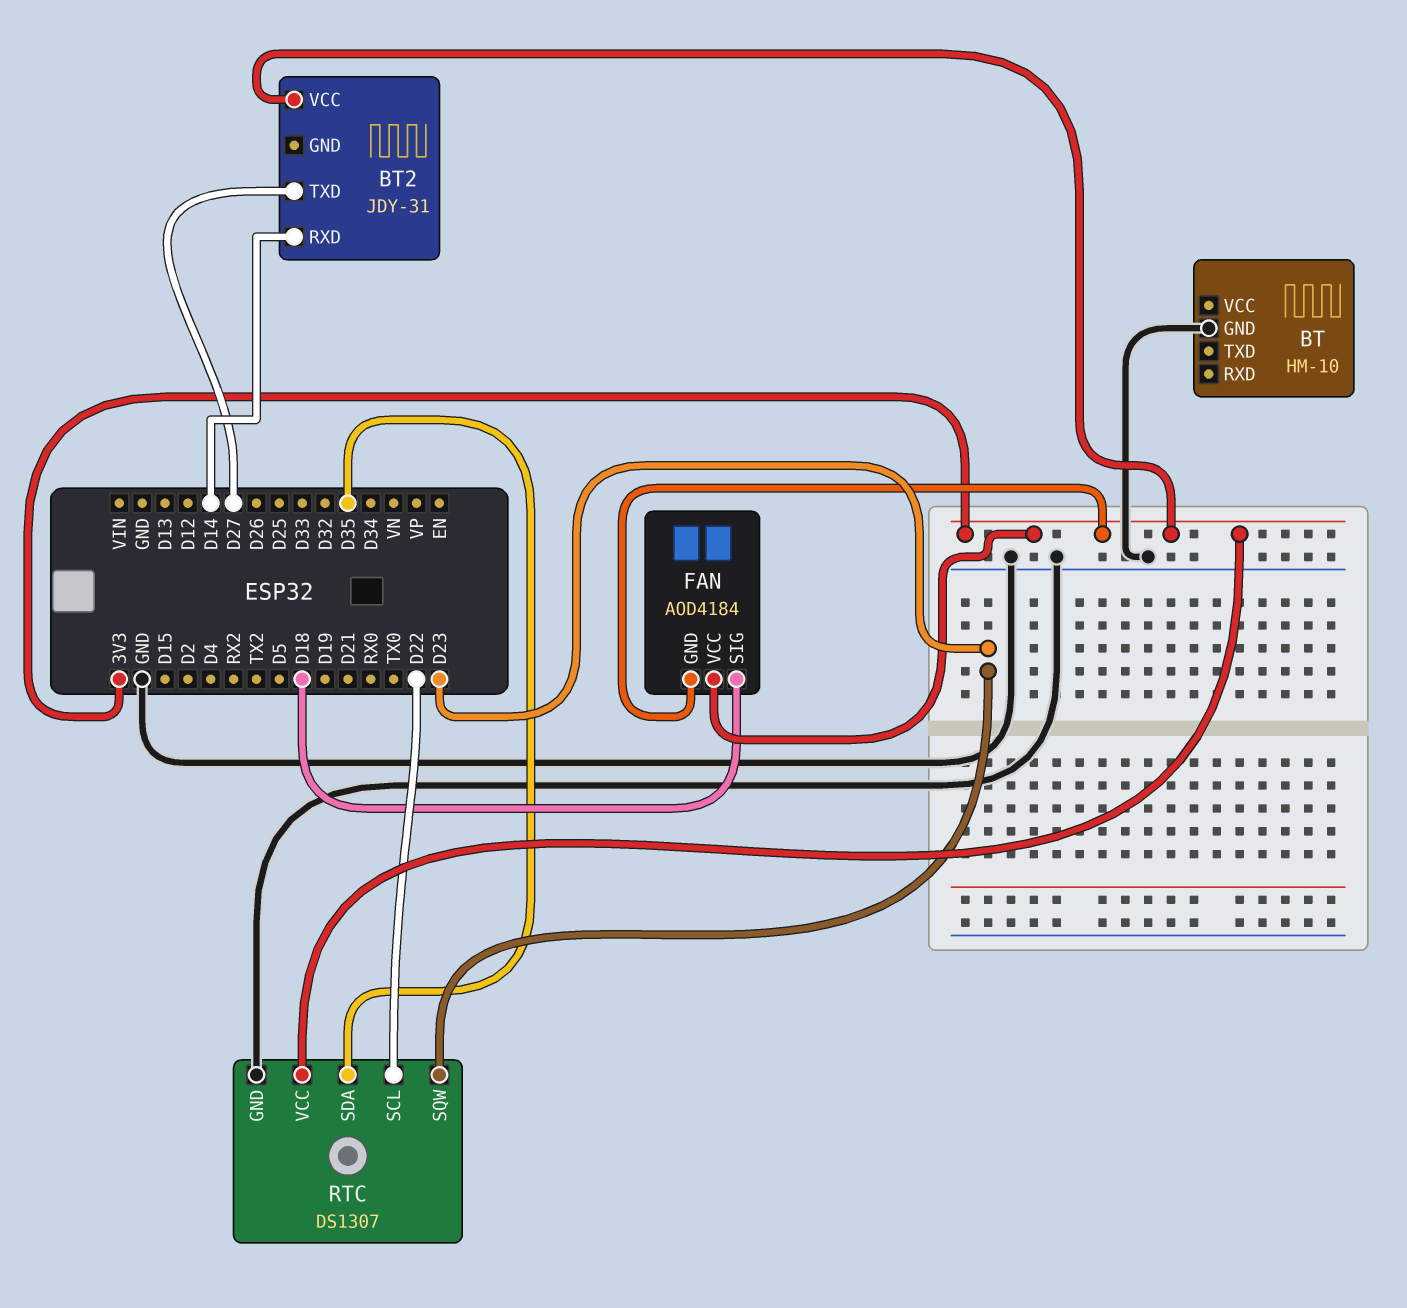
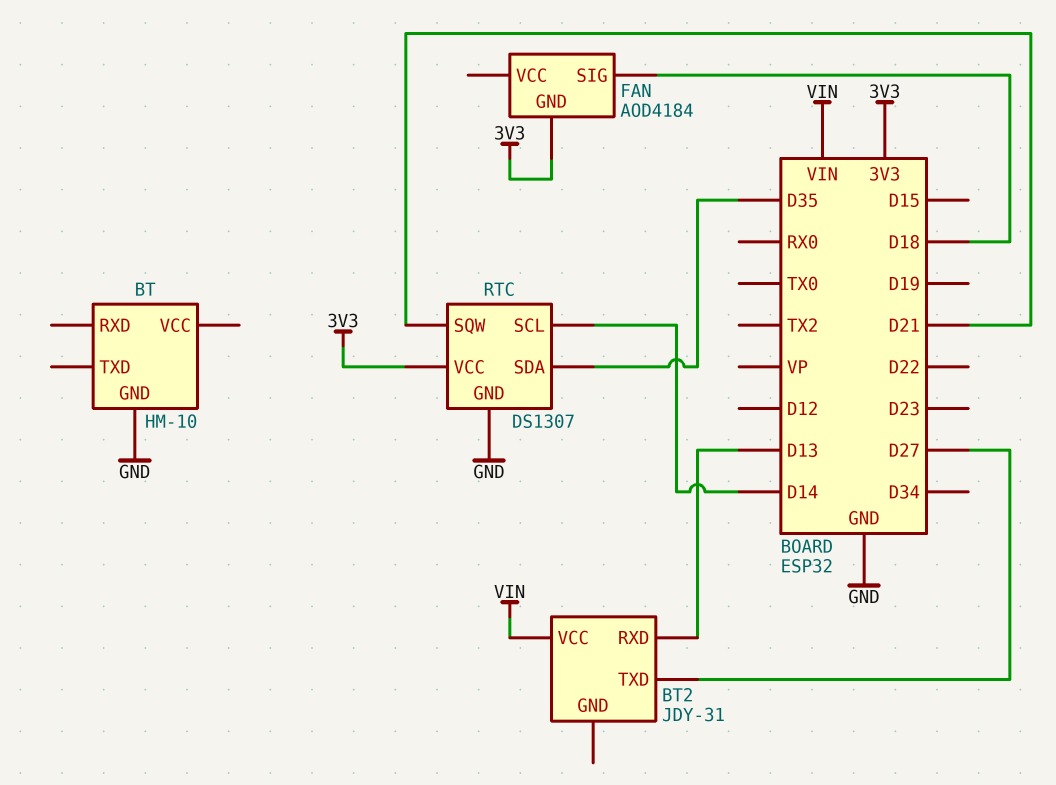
BT2 pin RXD: D14 -> D13
BT2 pin VCC: 3V3 -> VIN
FAN pin VCC: 3V3 -> none
RTC pin SCL: D22 -> D14
RTC pin SQW: D23 -> D21

